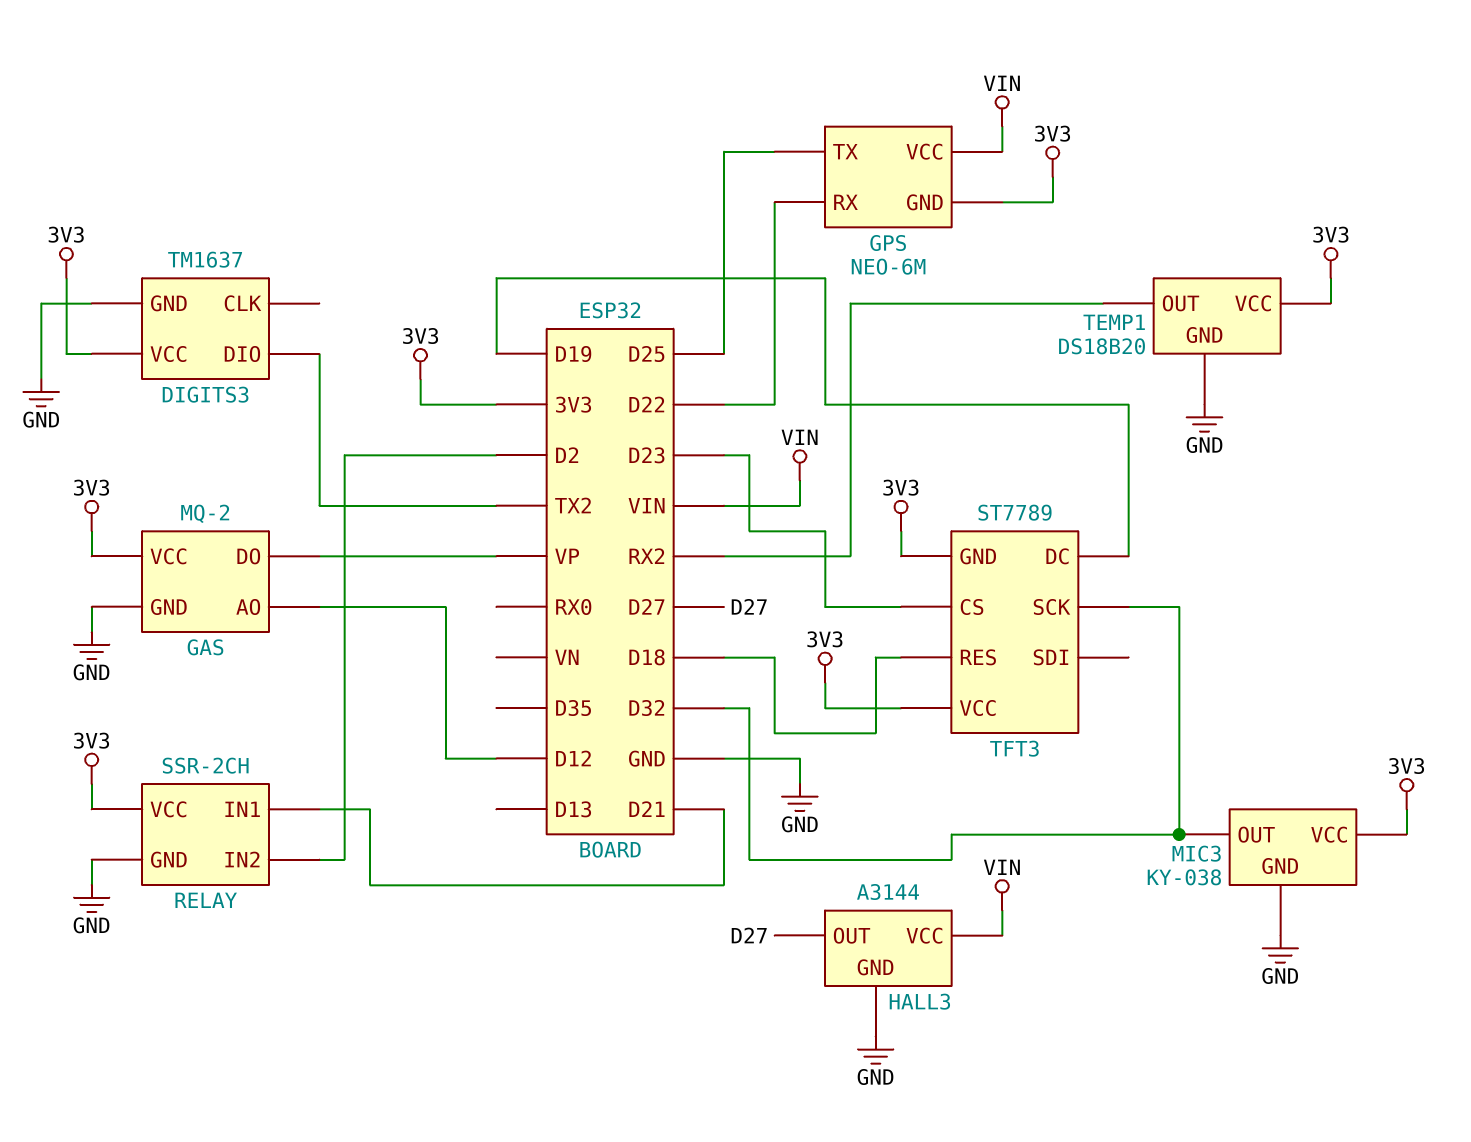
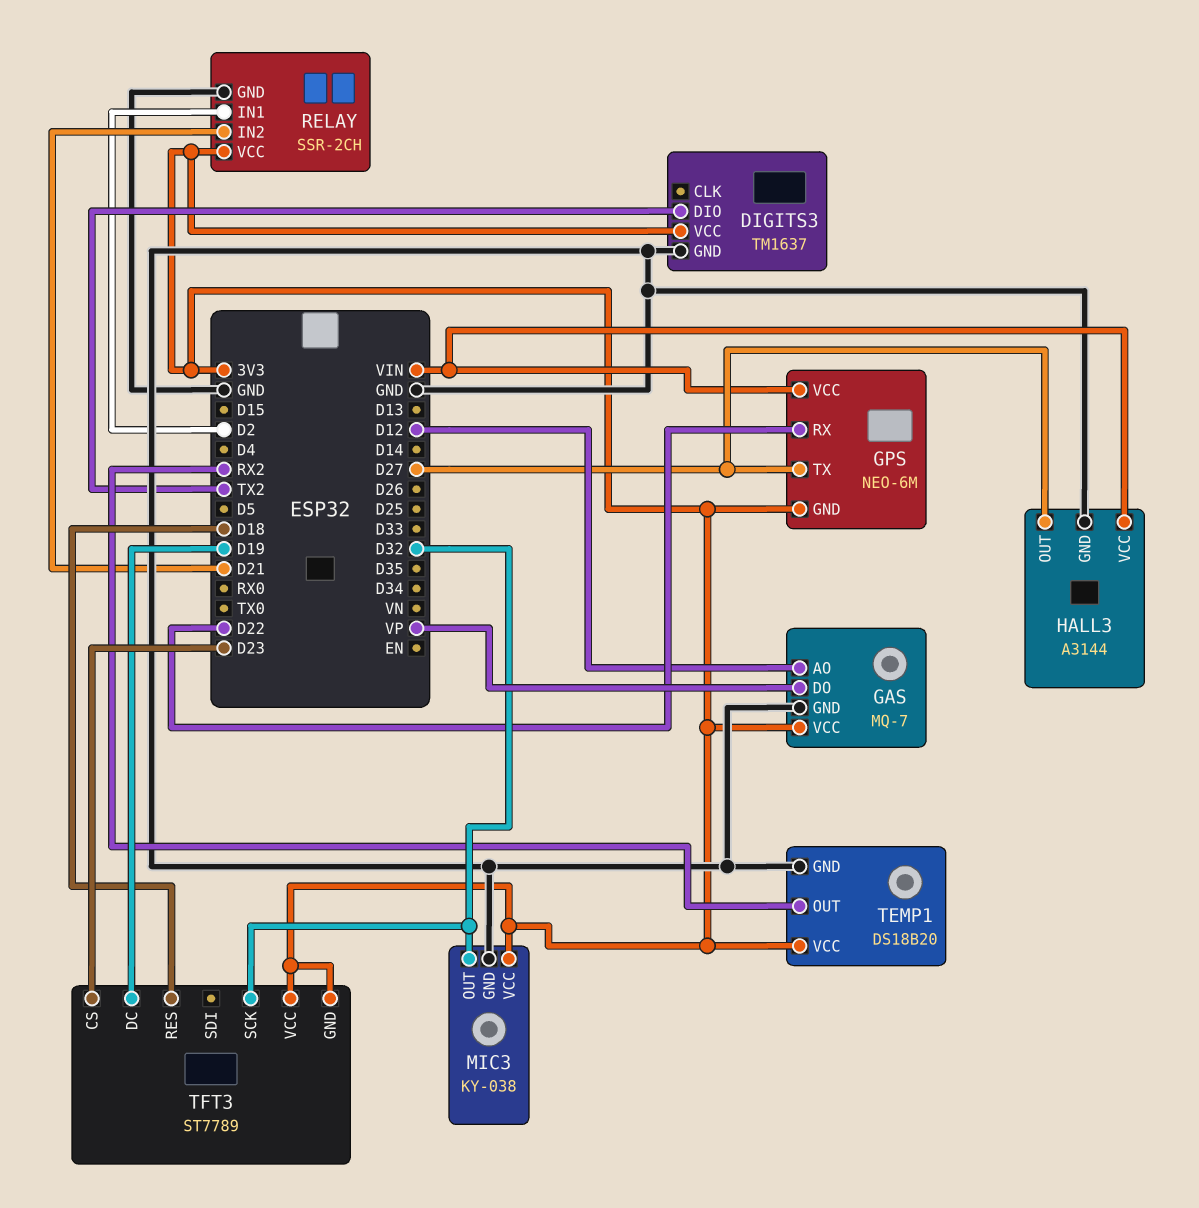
GAS: MQ-2 -> MQ-7
GPS pin TX: D25 -> D27
RELAY pin IN1: D21 -> D2
RELAY pin IN2: D2 -> D21

